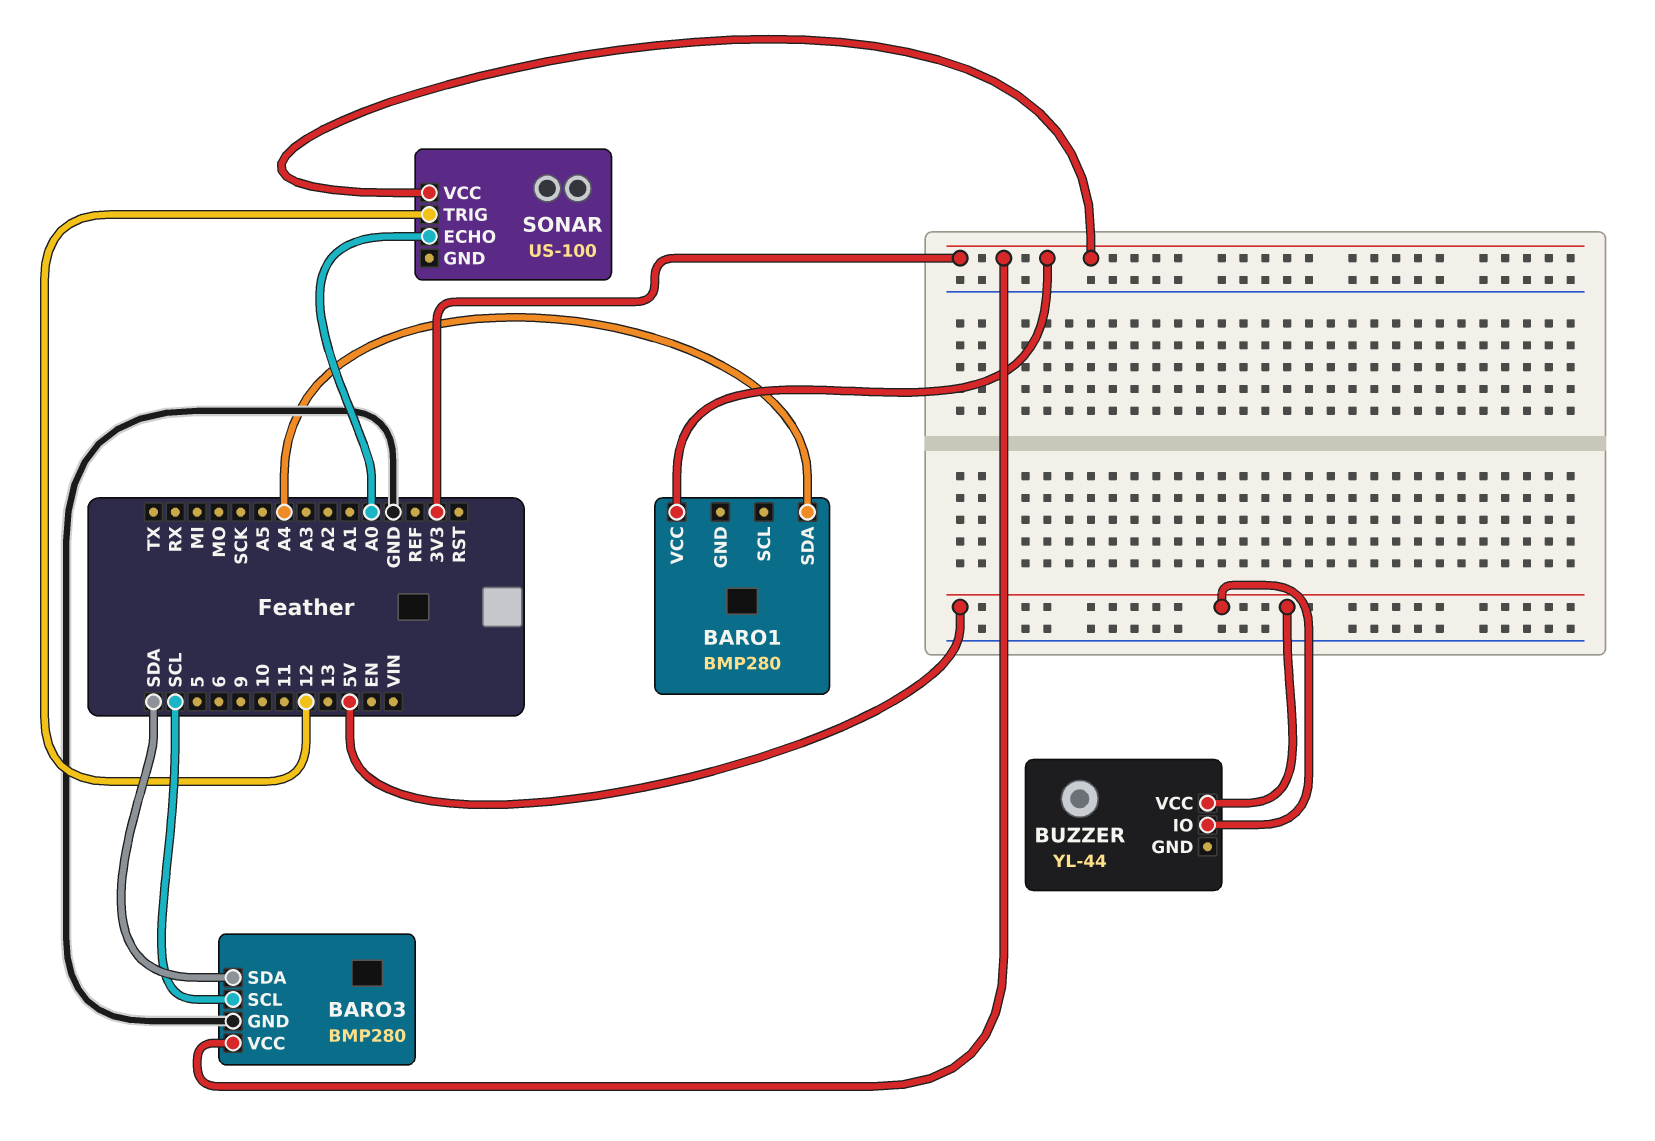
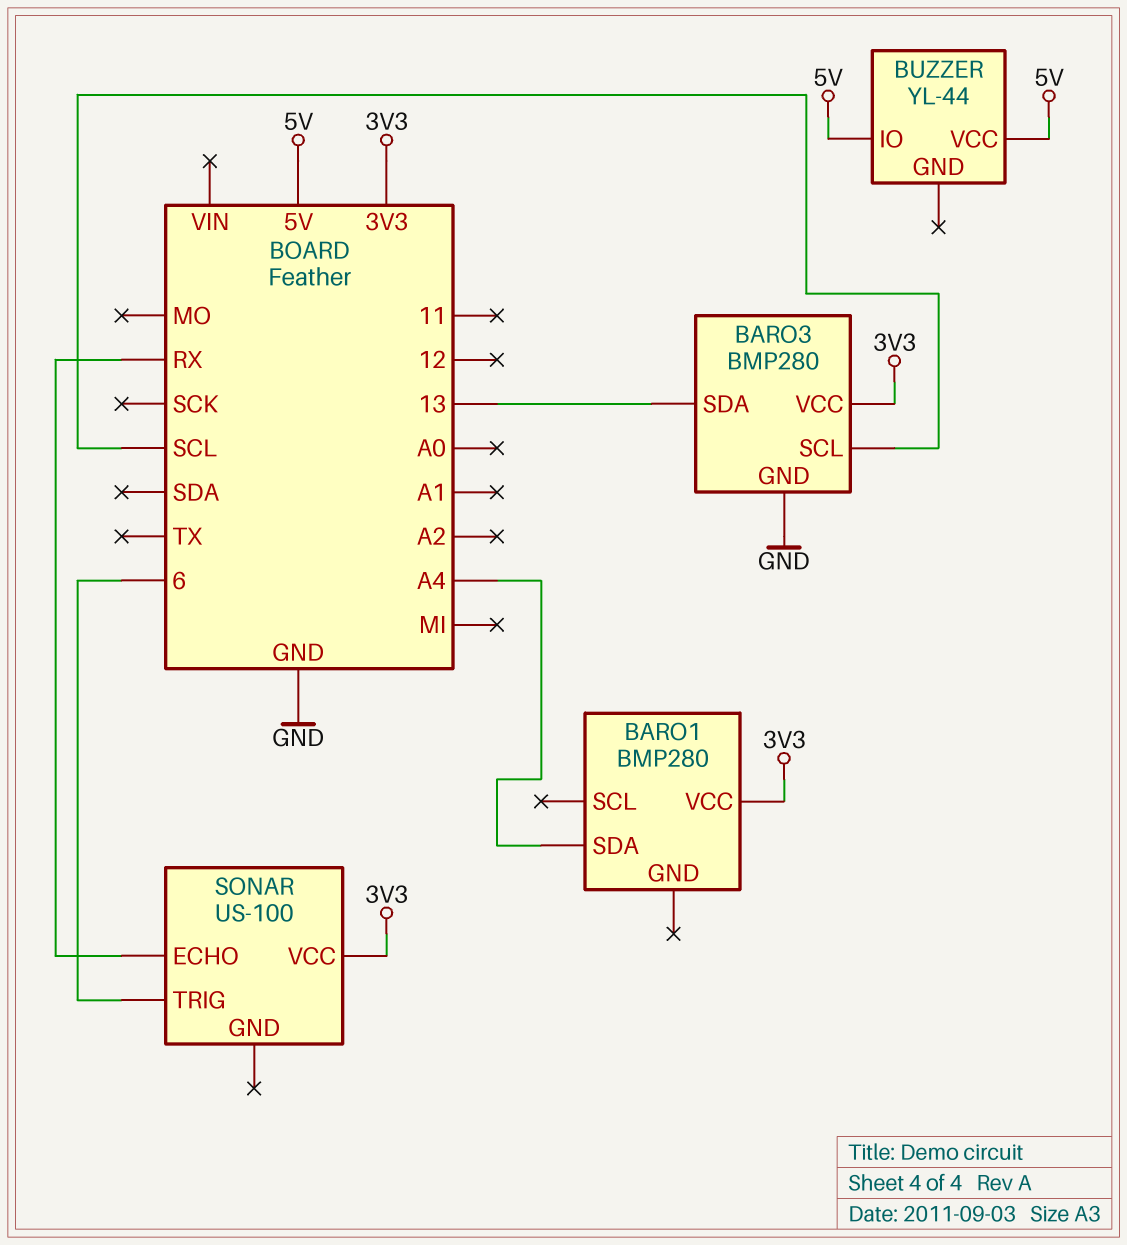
BARO3 pin SDA: SDA -> 13
SONAR pin ECHO: A0 -> RX
SONAR pin TRIG: 12 -> 6

